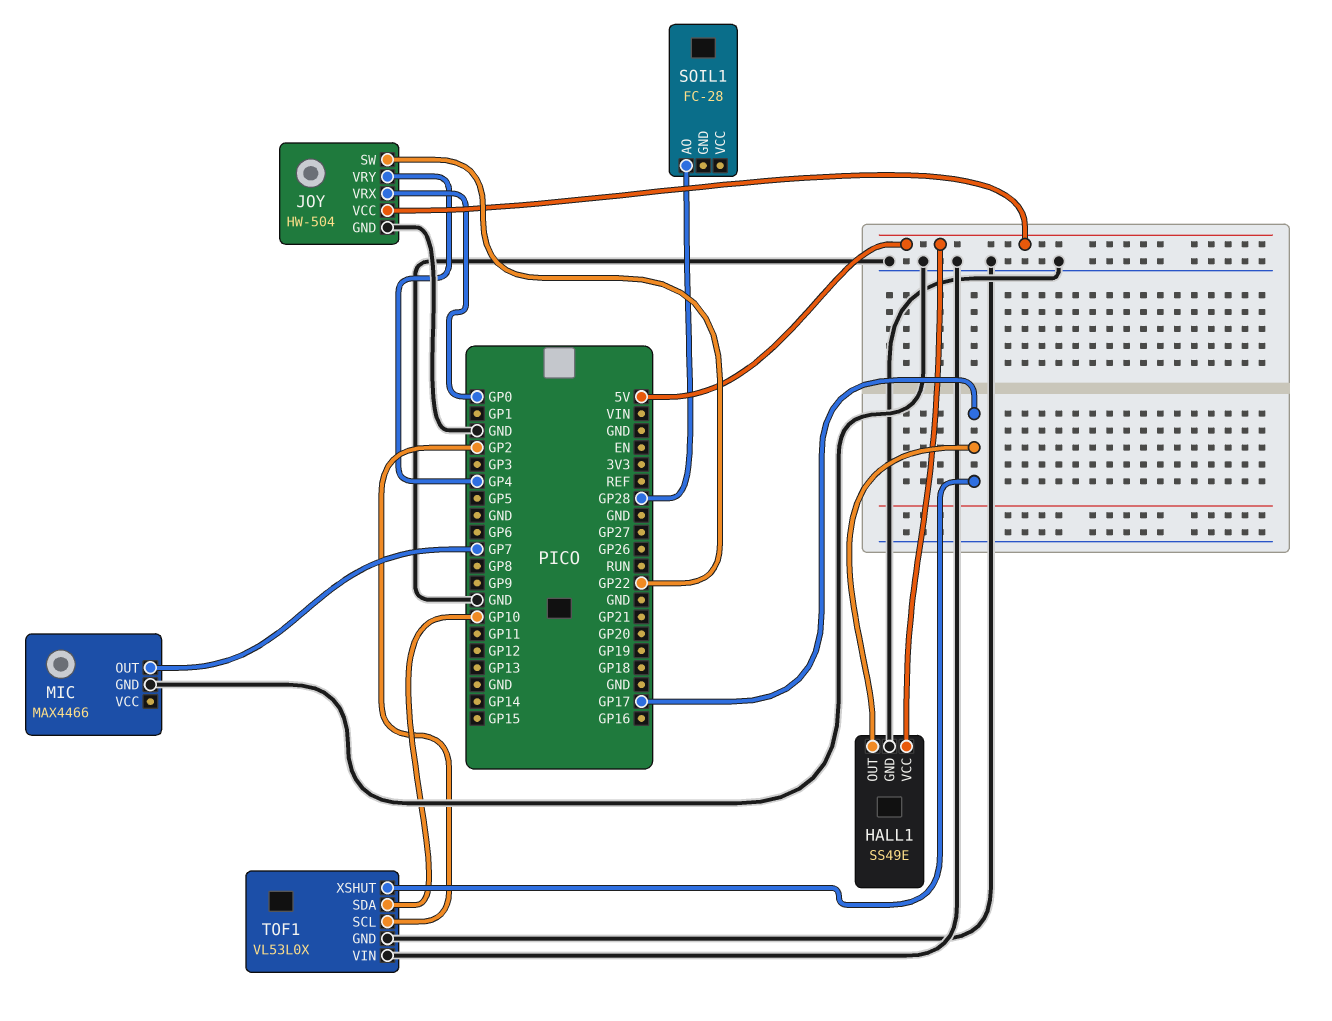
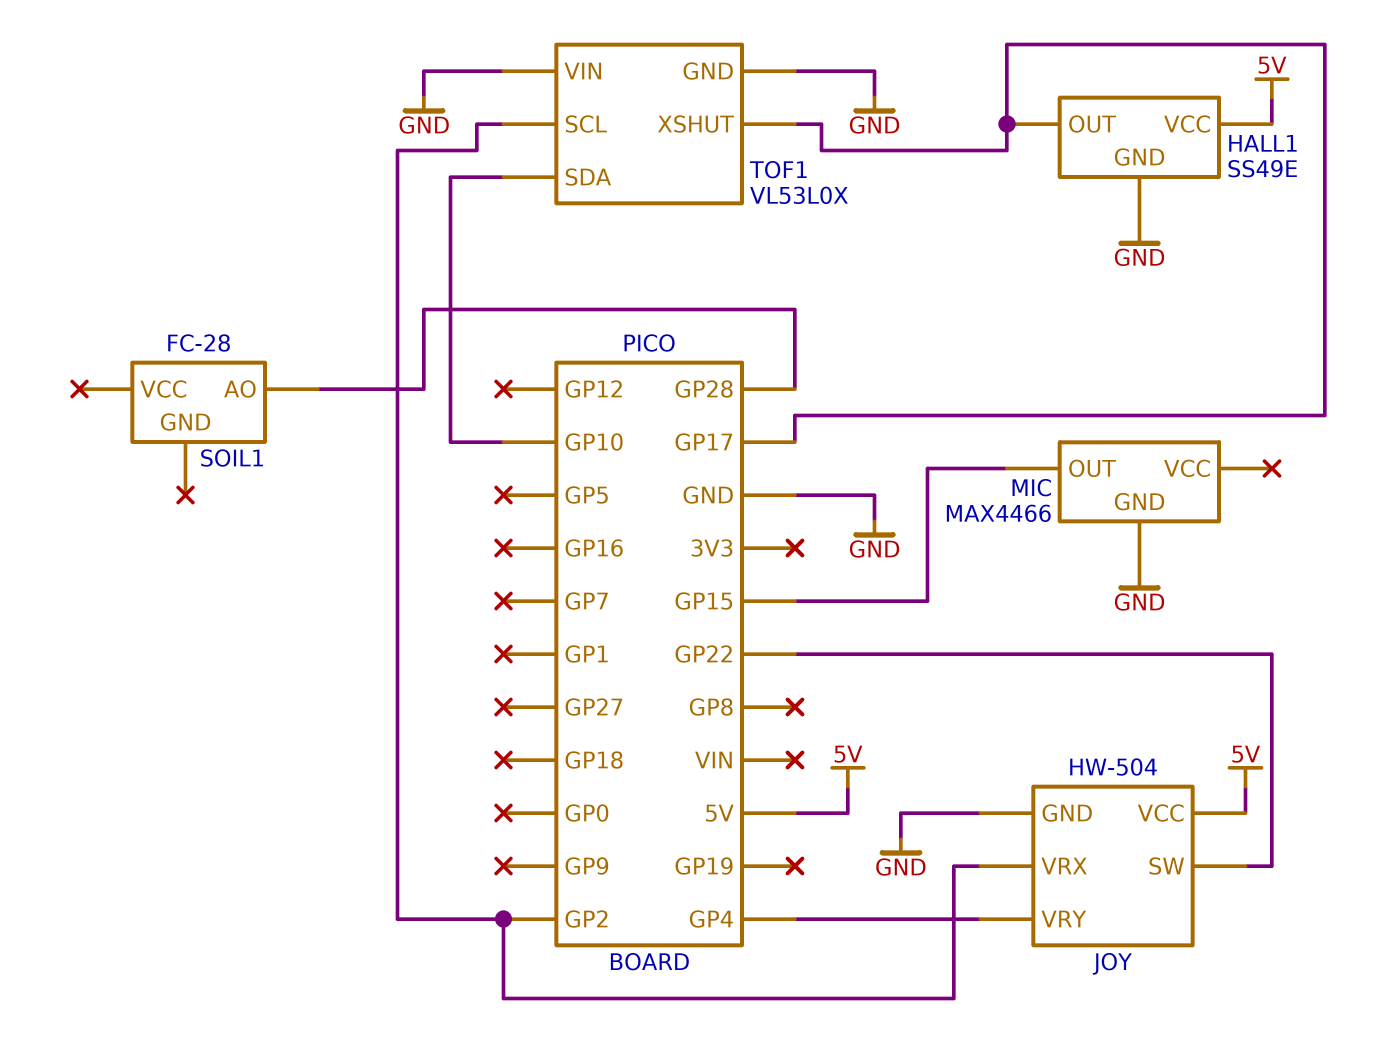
JOY pin VRX: GP0 -> GP2
MIC pin OUT: GP7 -> GP15

